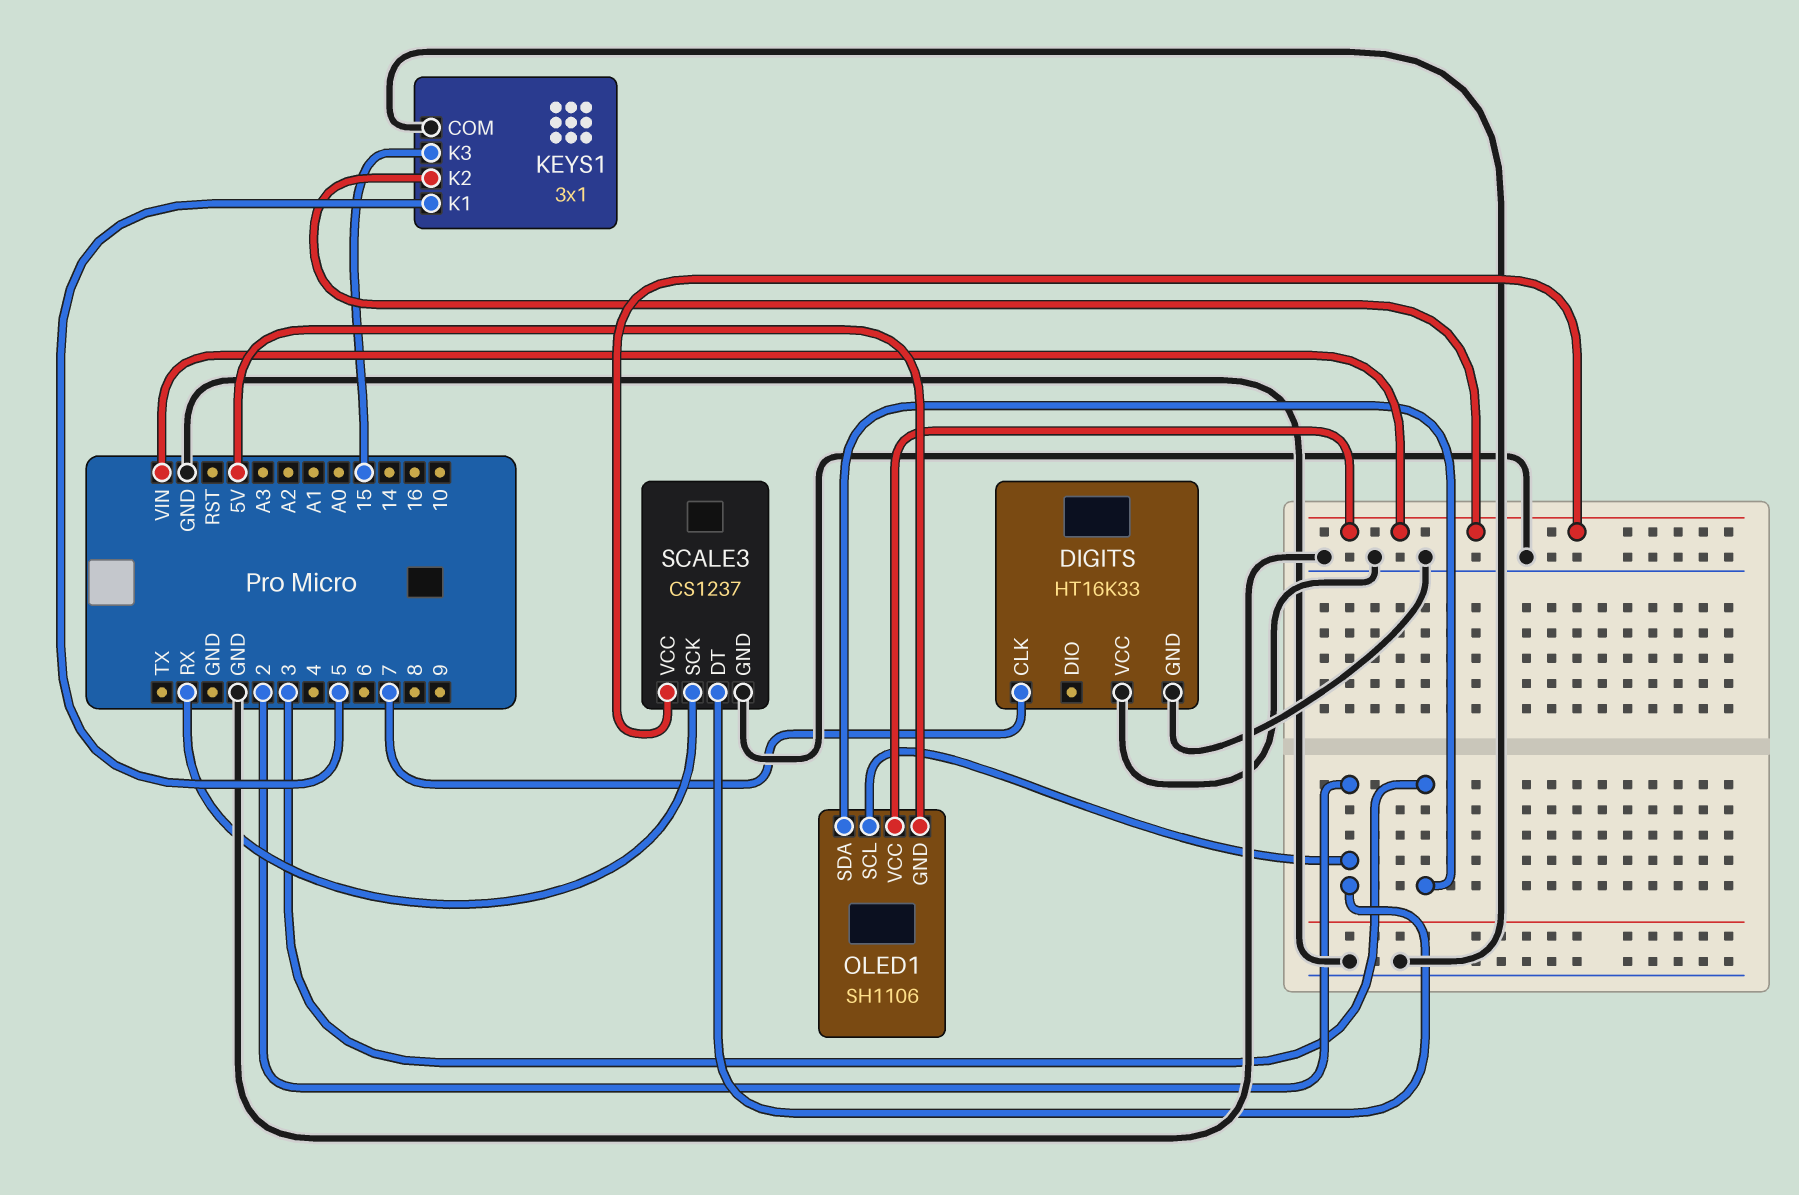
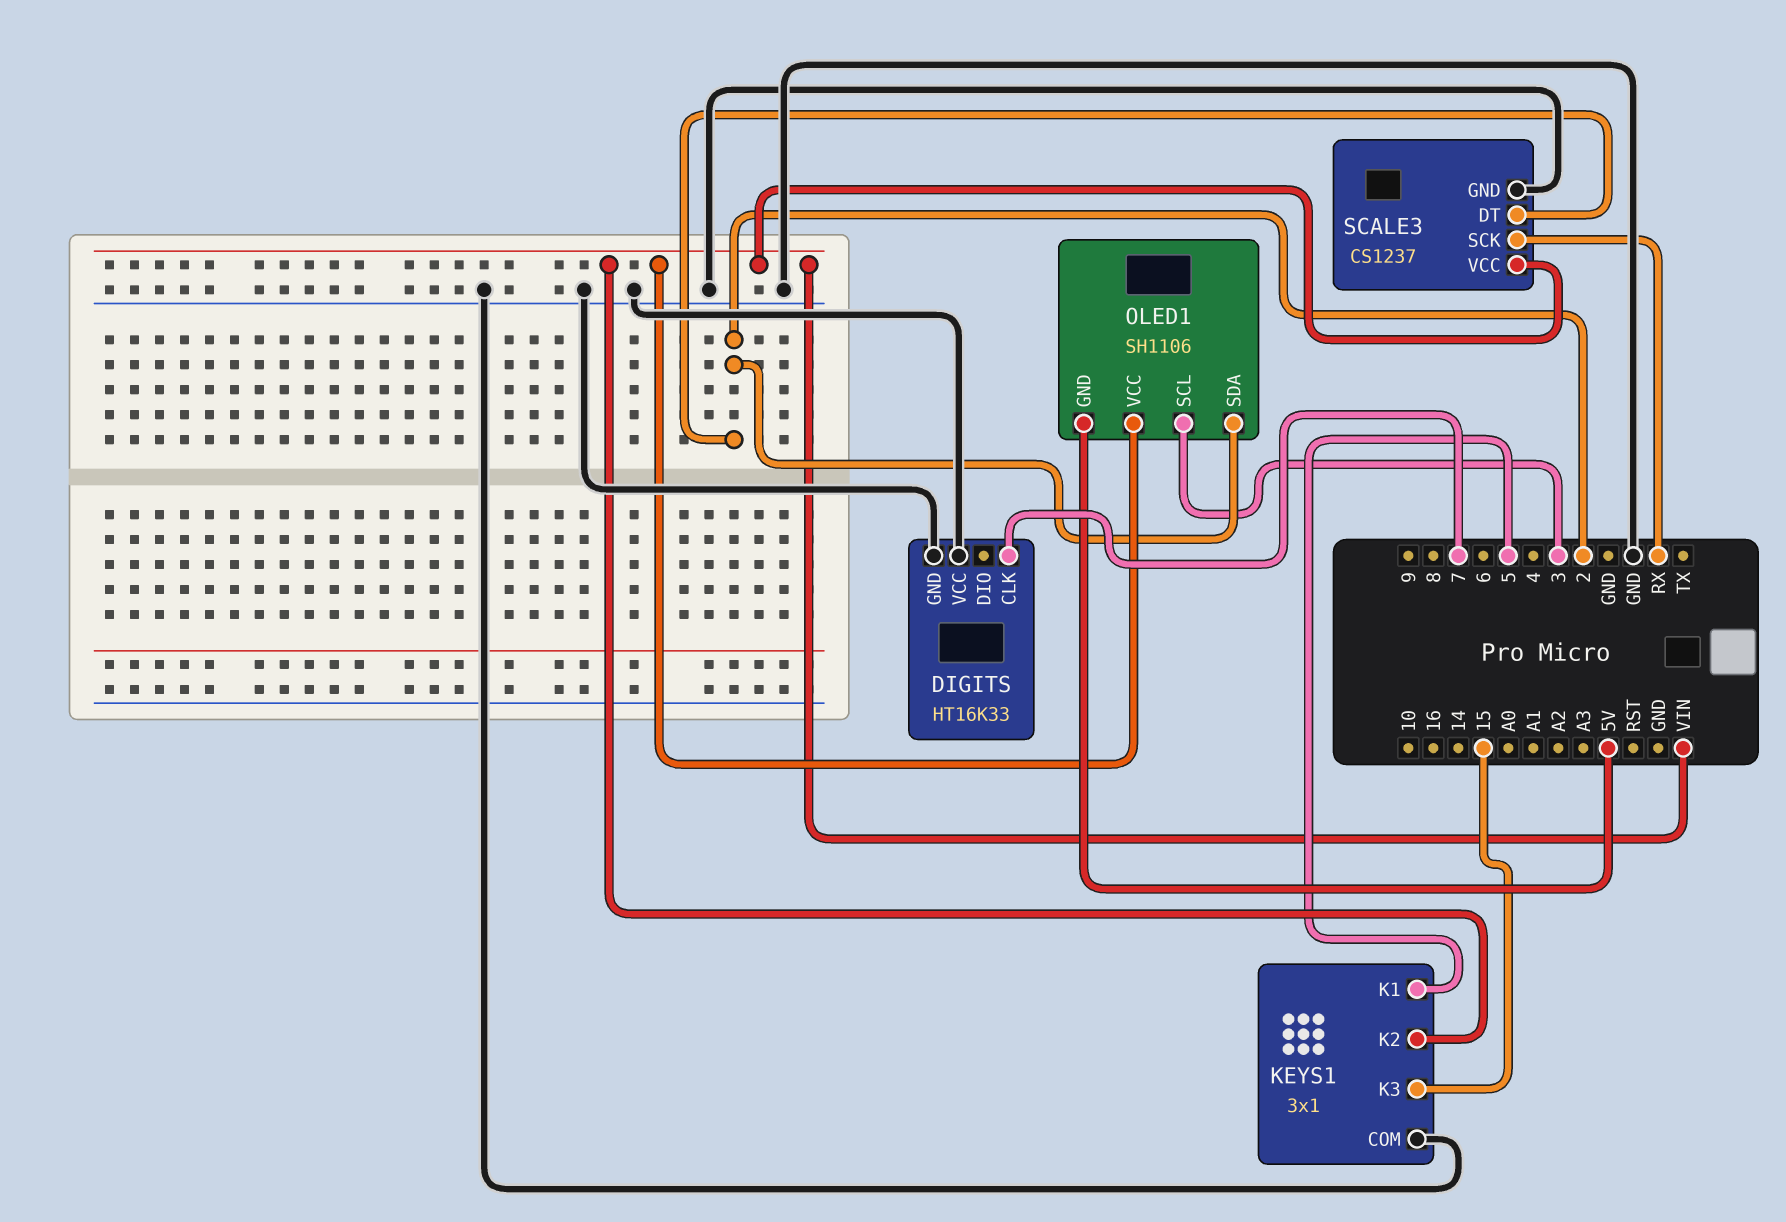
OLED1 pin SCL: 2 -> 3
OLED1 pin SDA: 3 -> 2

